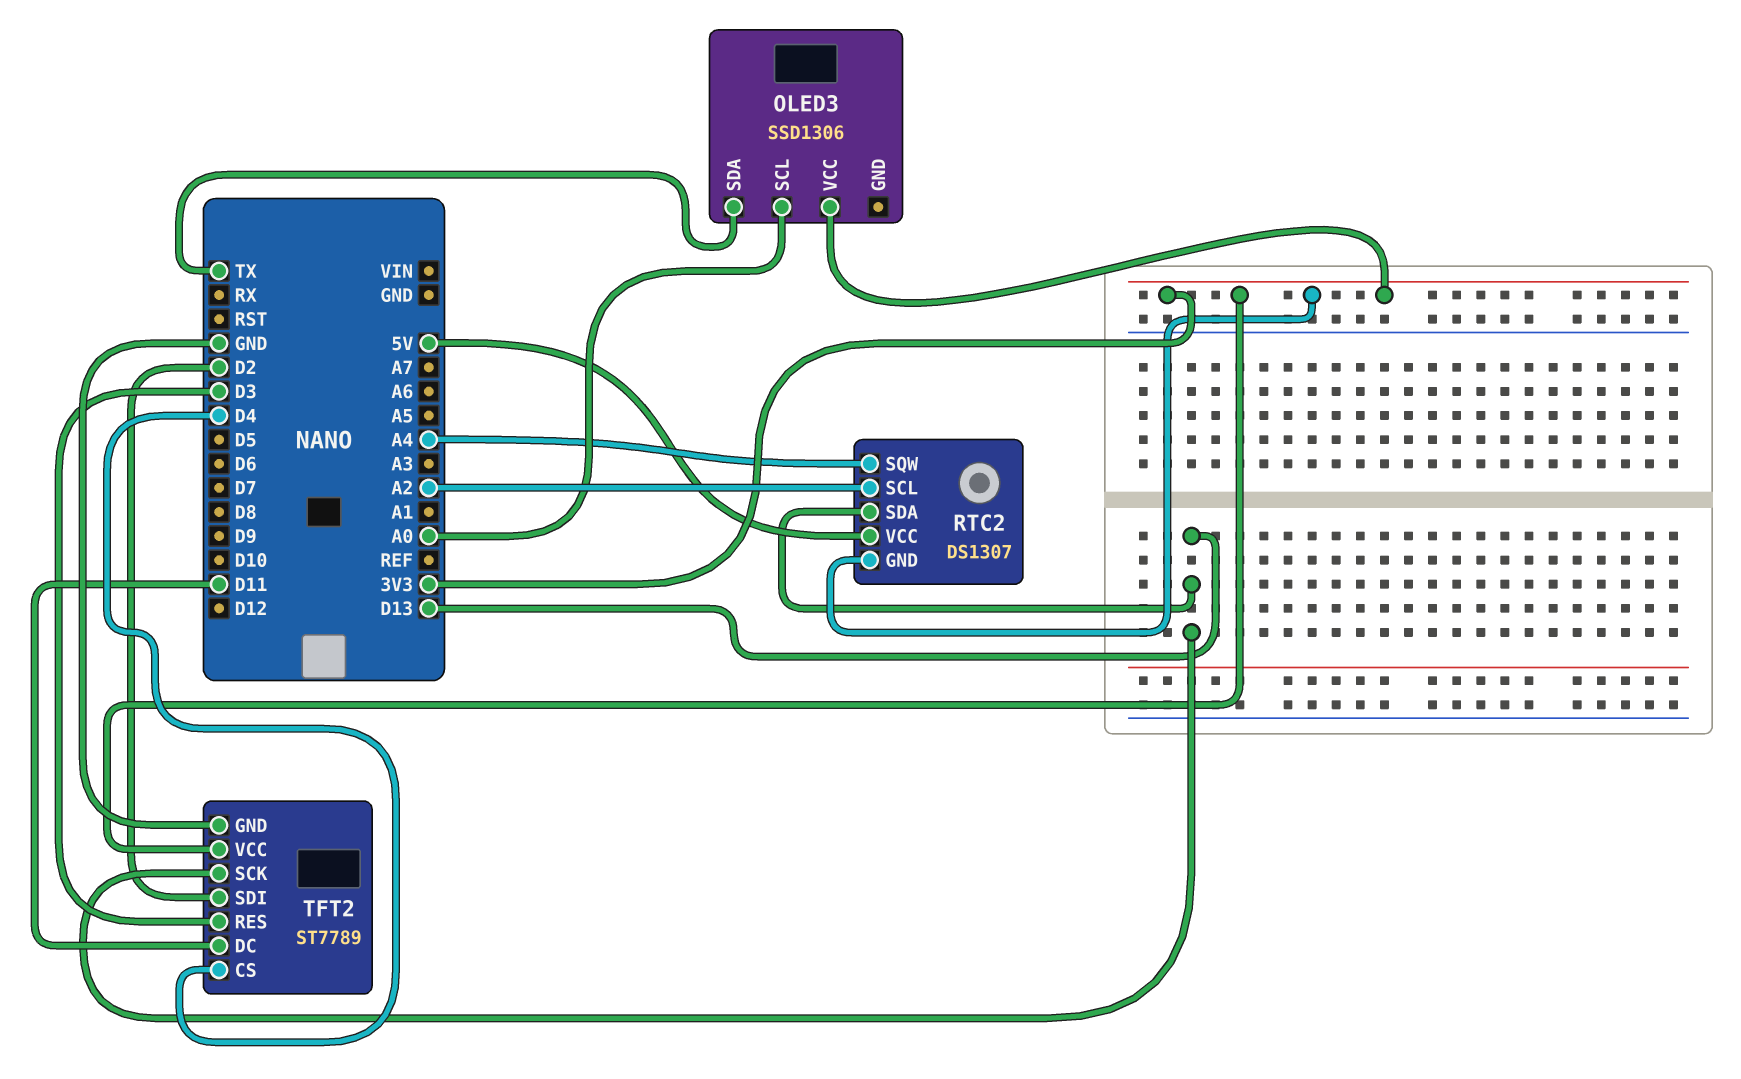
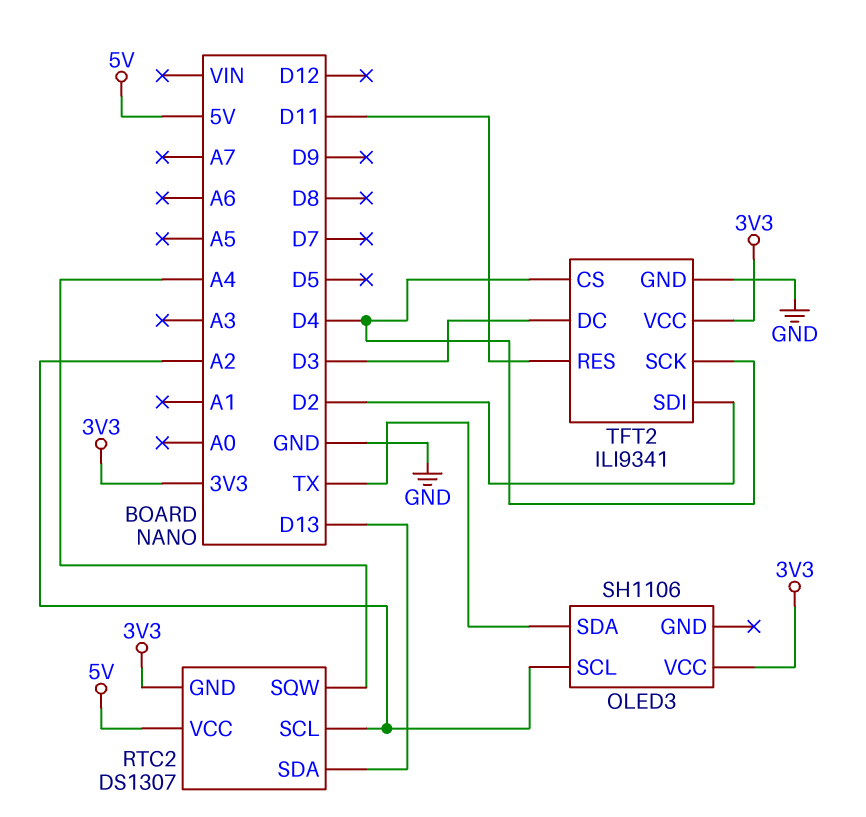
OLED3: SSD1306 -> SH1106
OLED3 pin SCL: A0 -> A2
TFT2: ST7789 -> ILI9341
TFT2 pin DC: D11 -> D3
TFT2 pin RES: D3 -> D11
TFT2 pin SCK: D13 -> D4

